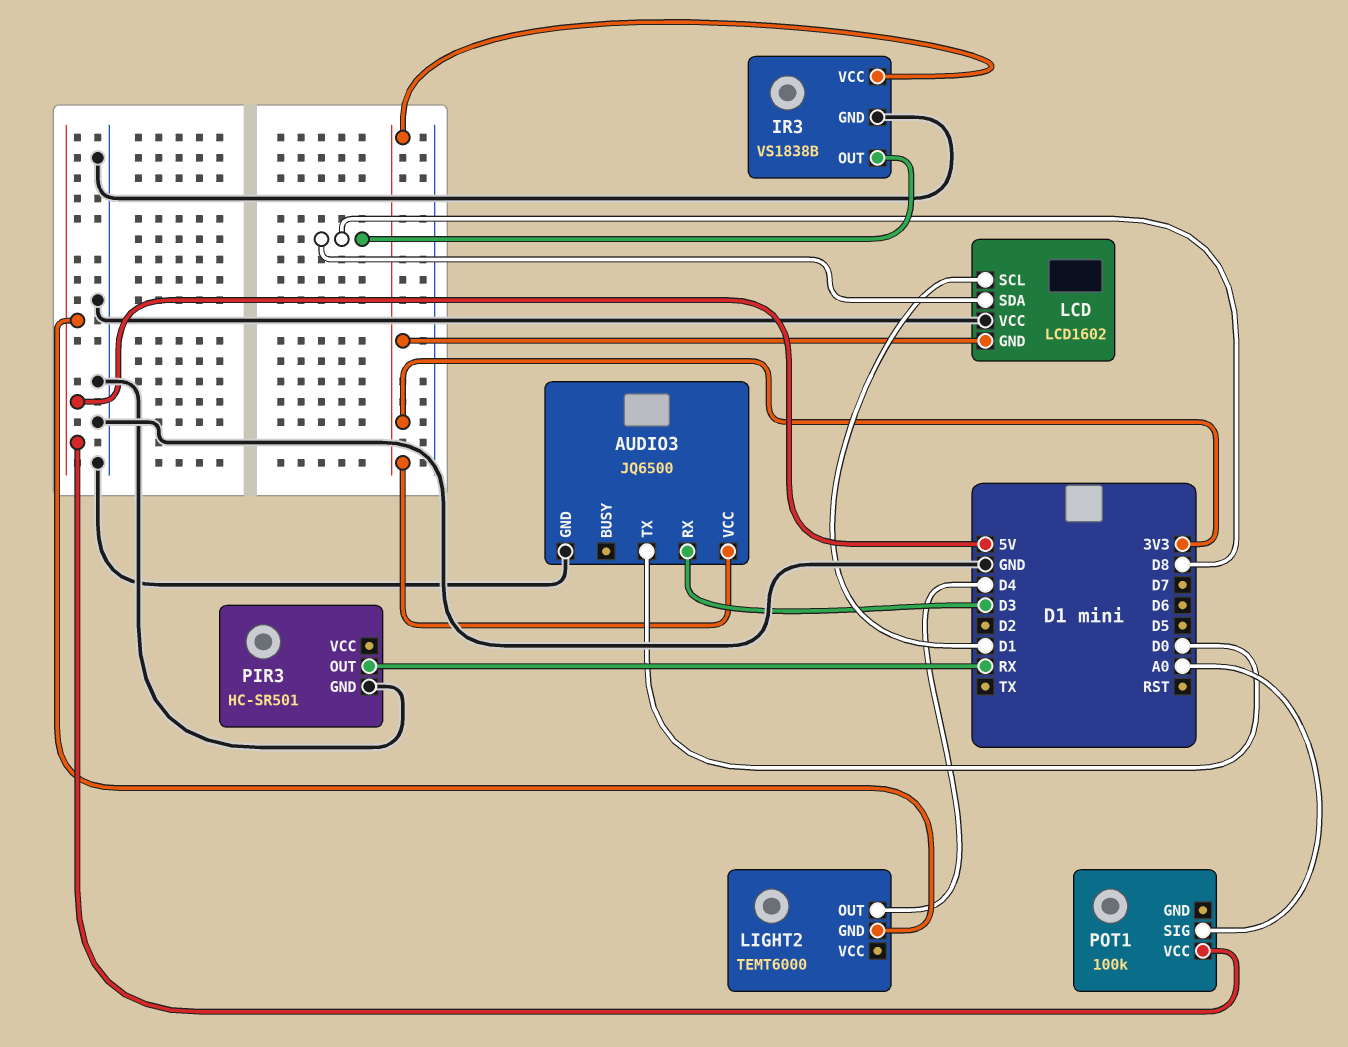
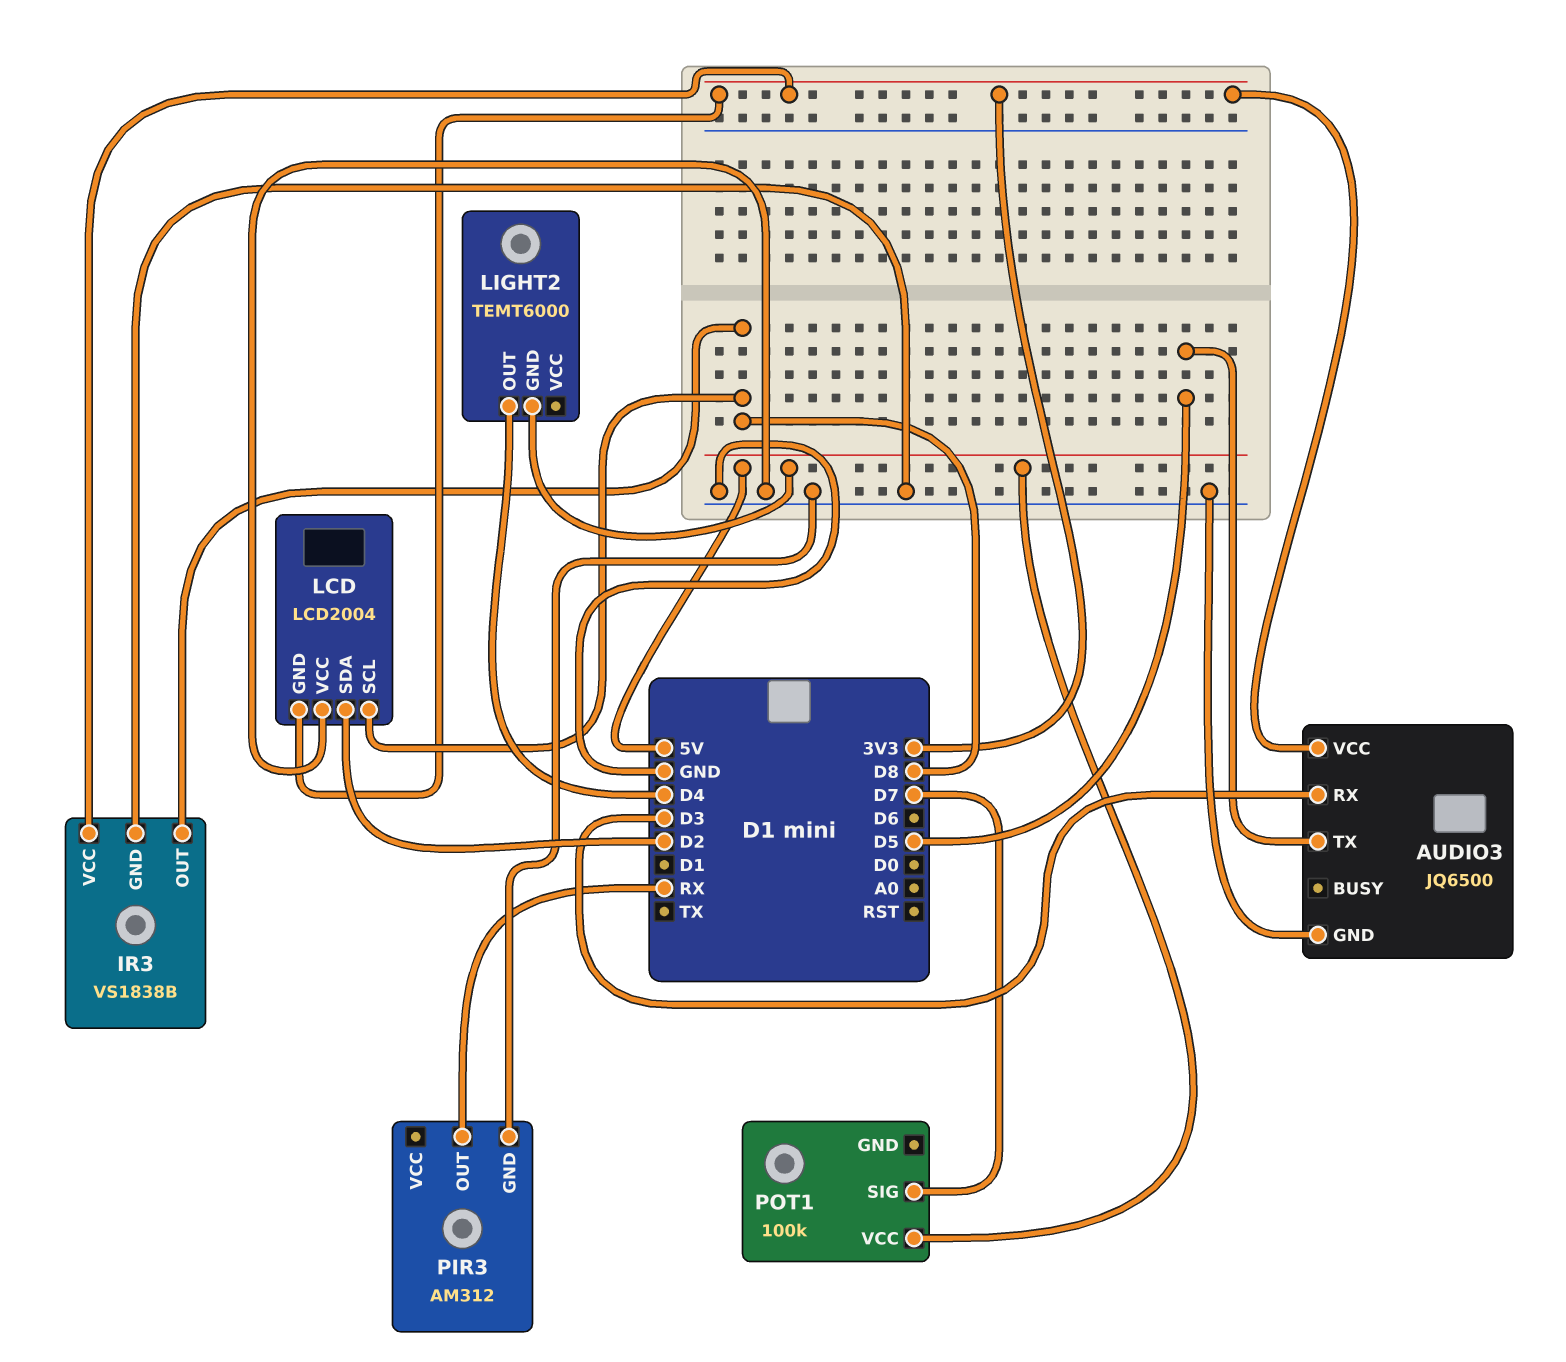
AUDIO3 pin TX: D0 -> D5
LCD: LCD1602 -> LCD2004
LCD pin SCL: D1 -> D8
LCD pin SDA: D8 -> D2
PIR3: HC-SR501 -> AM312
POT1 pin SIG: A0 -> D7

